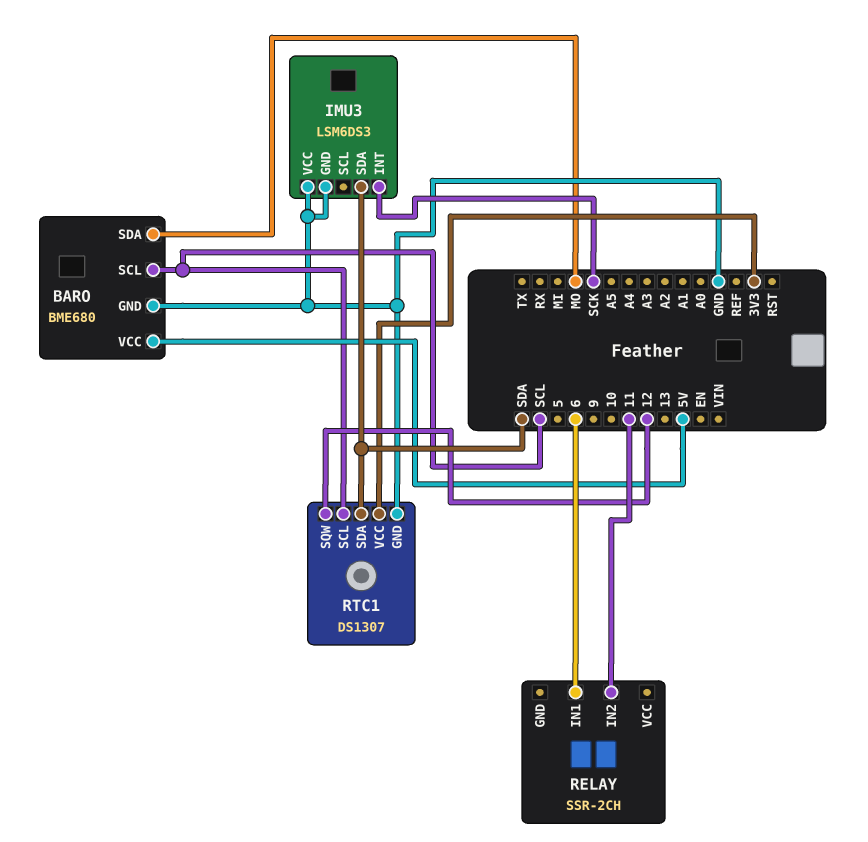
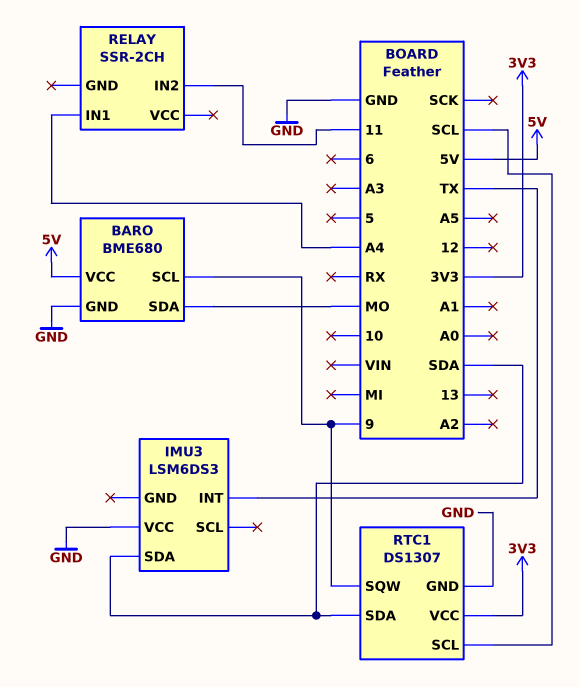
BARO pin SCL: SCL -> 9
IMU3 pin GND: GND -> none
IMU3 pin INT: SCK -> TX
RELAY pin IN1: 6 -> A4
RTC1 pin SQW: 12 -> 9

